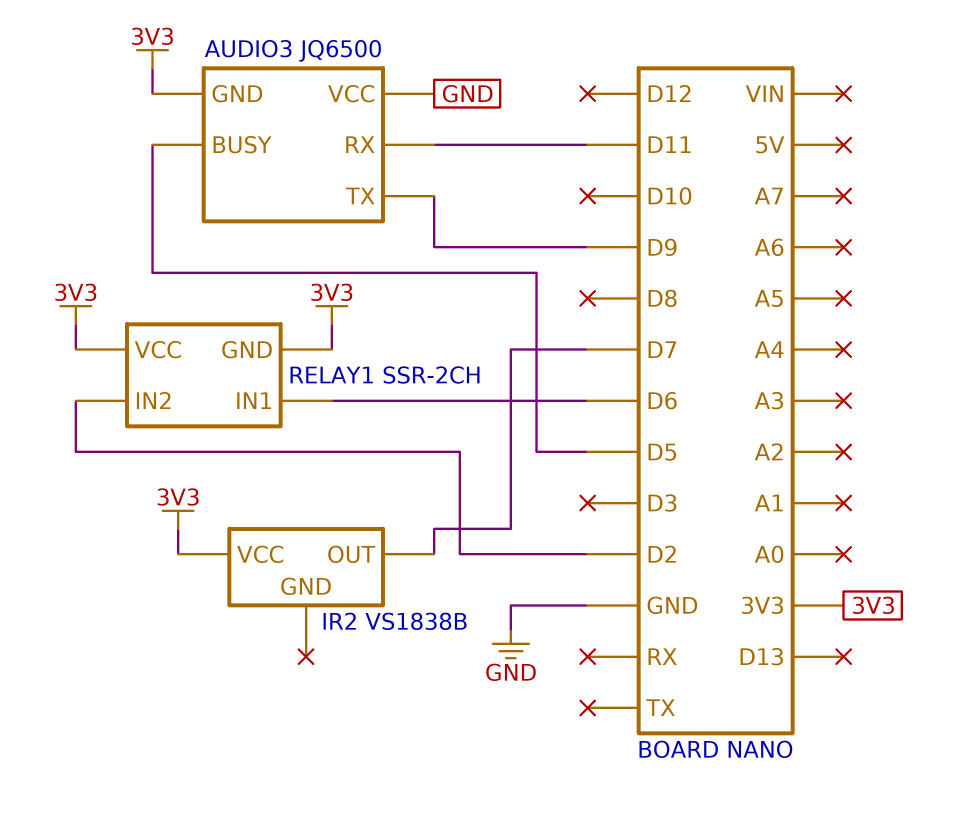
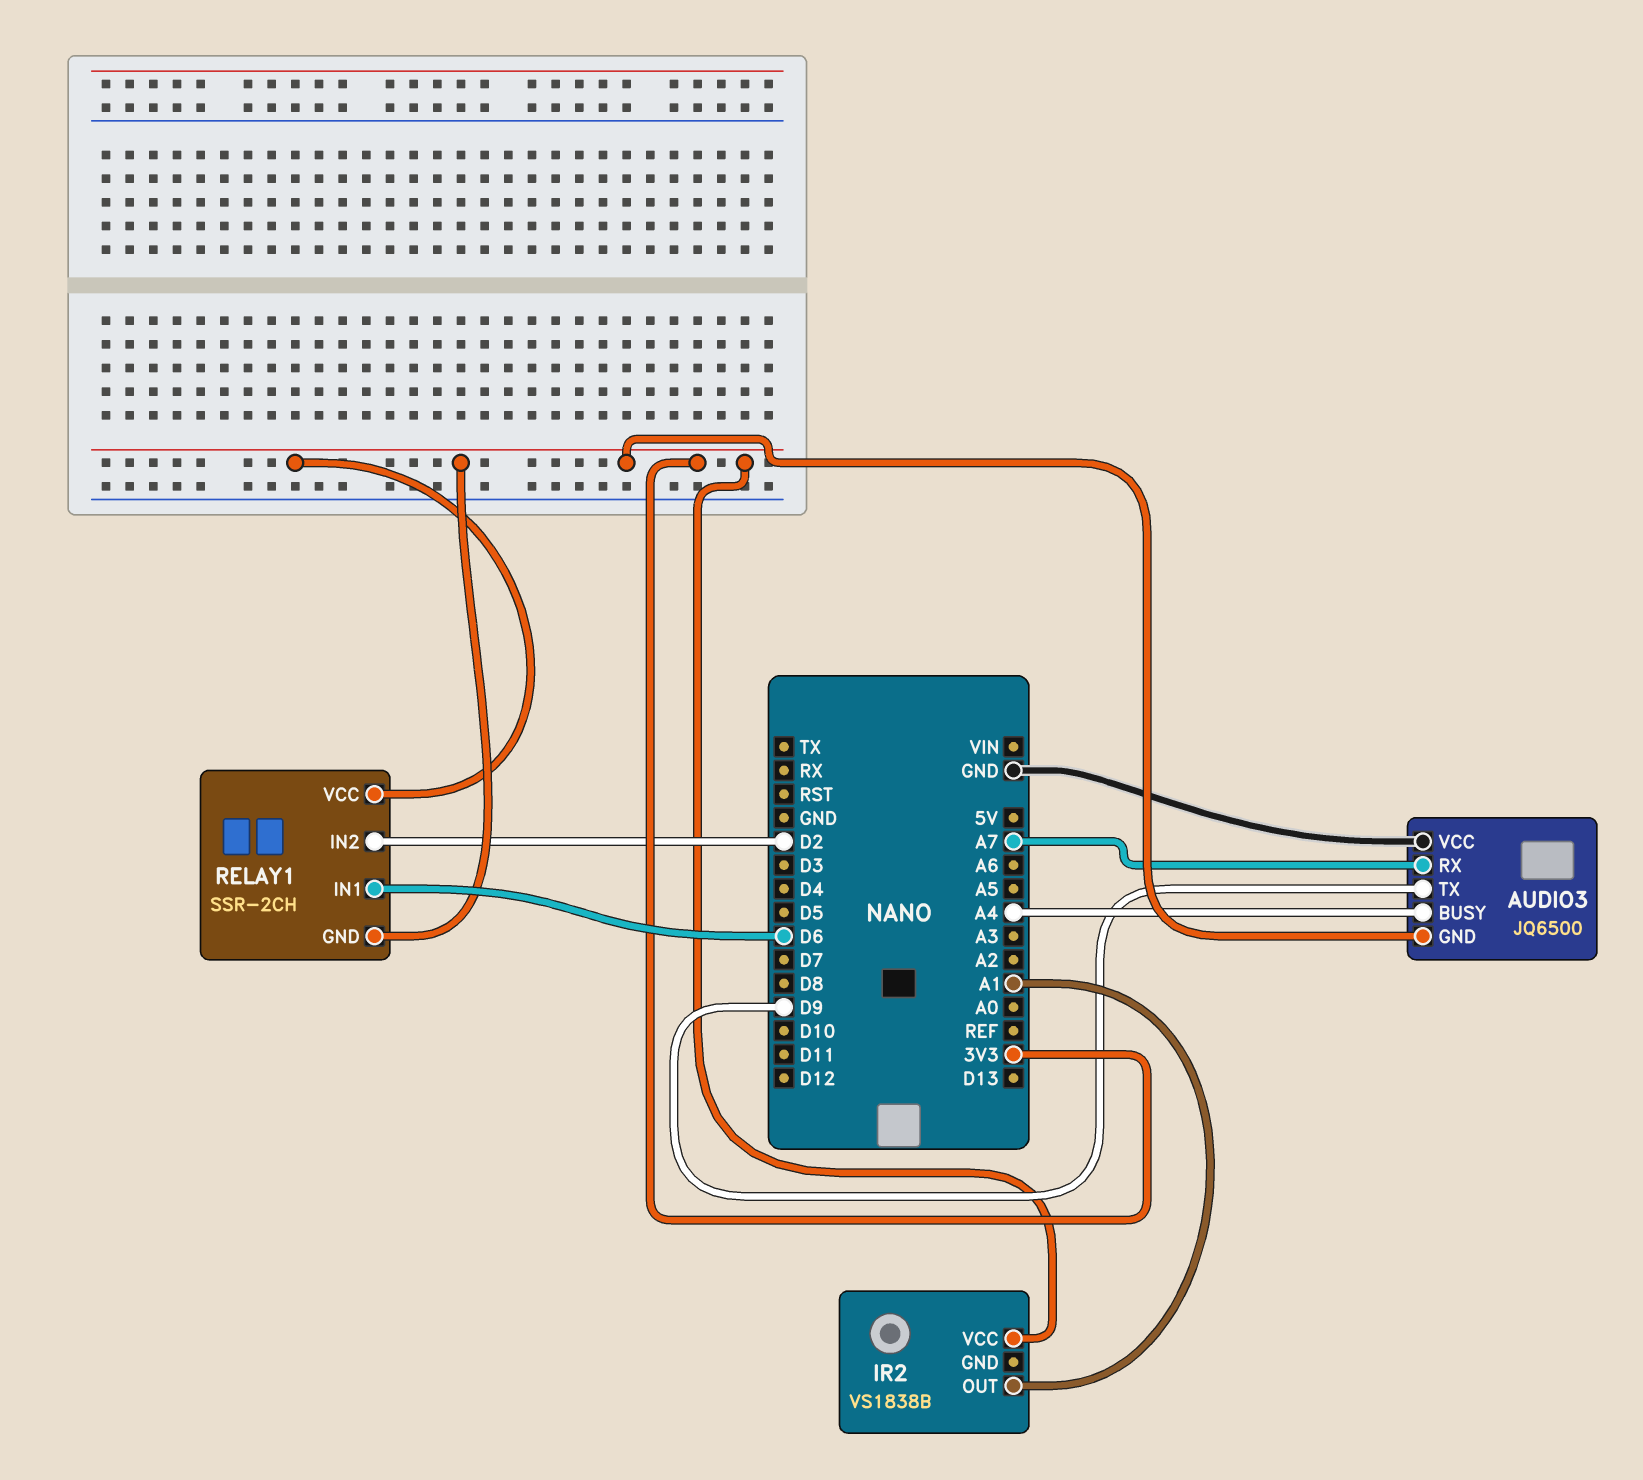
AUDIO3 pin BUSY: D5 -> A4
AUDIO3 pin RX: D11 -> A7
IR2 pin OUT: D7 -> A1

